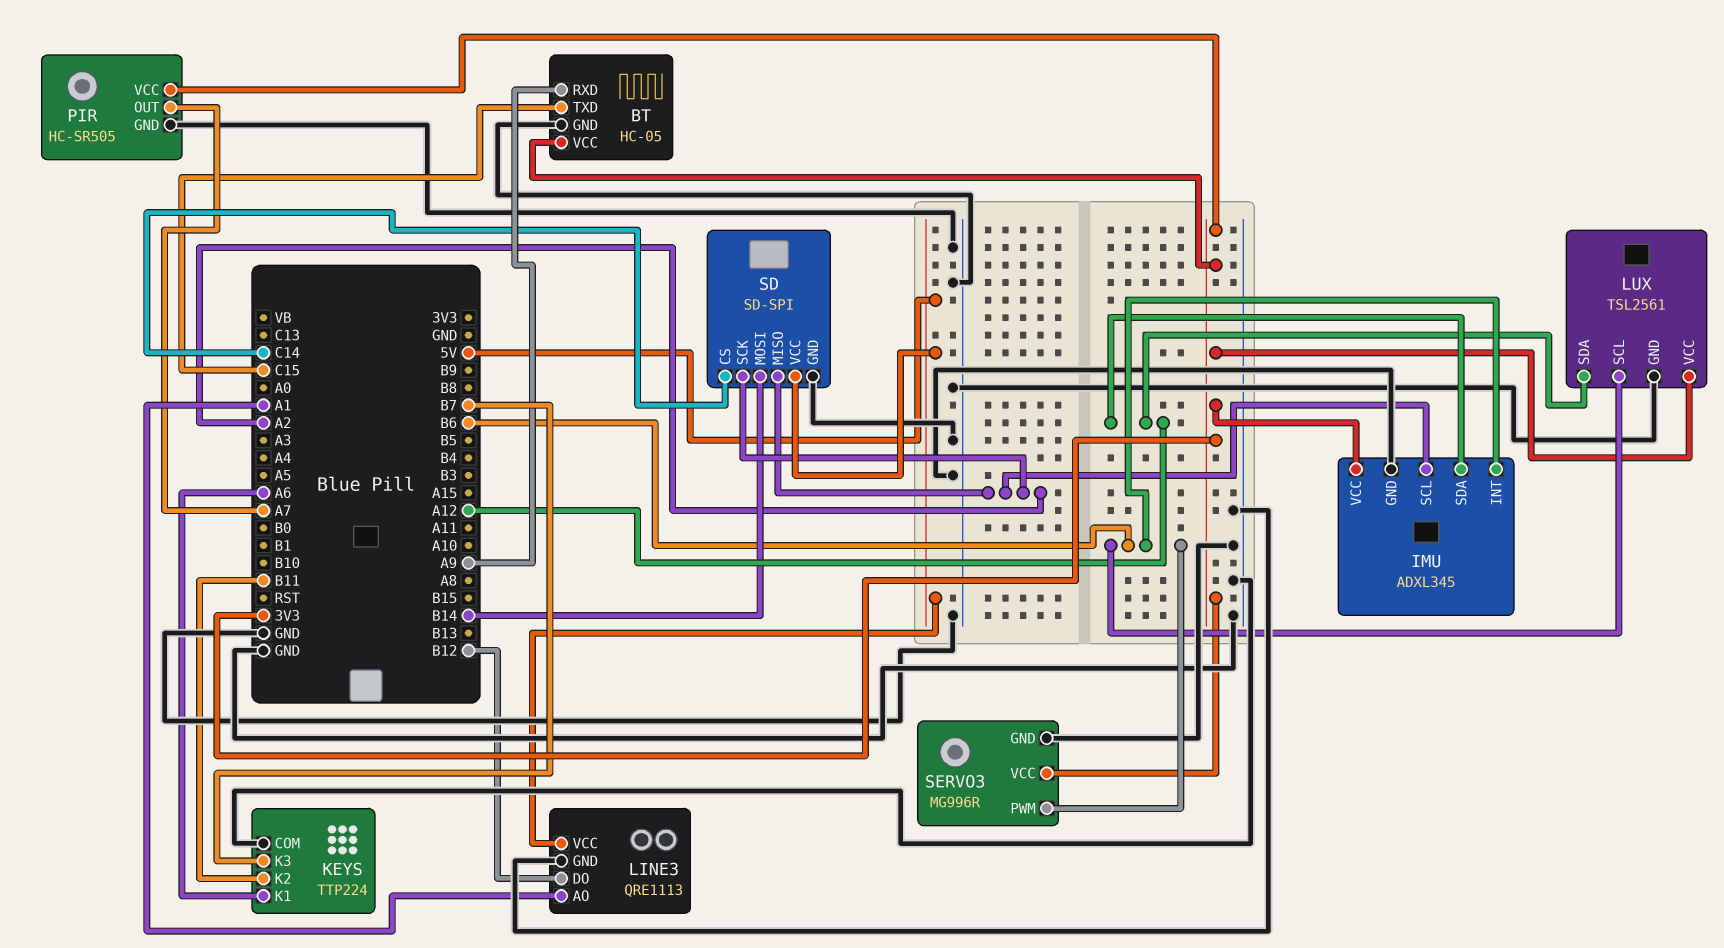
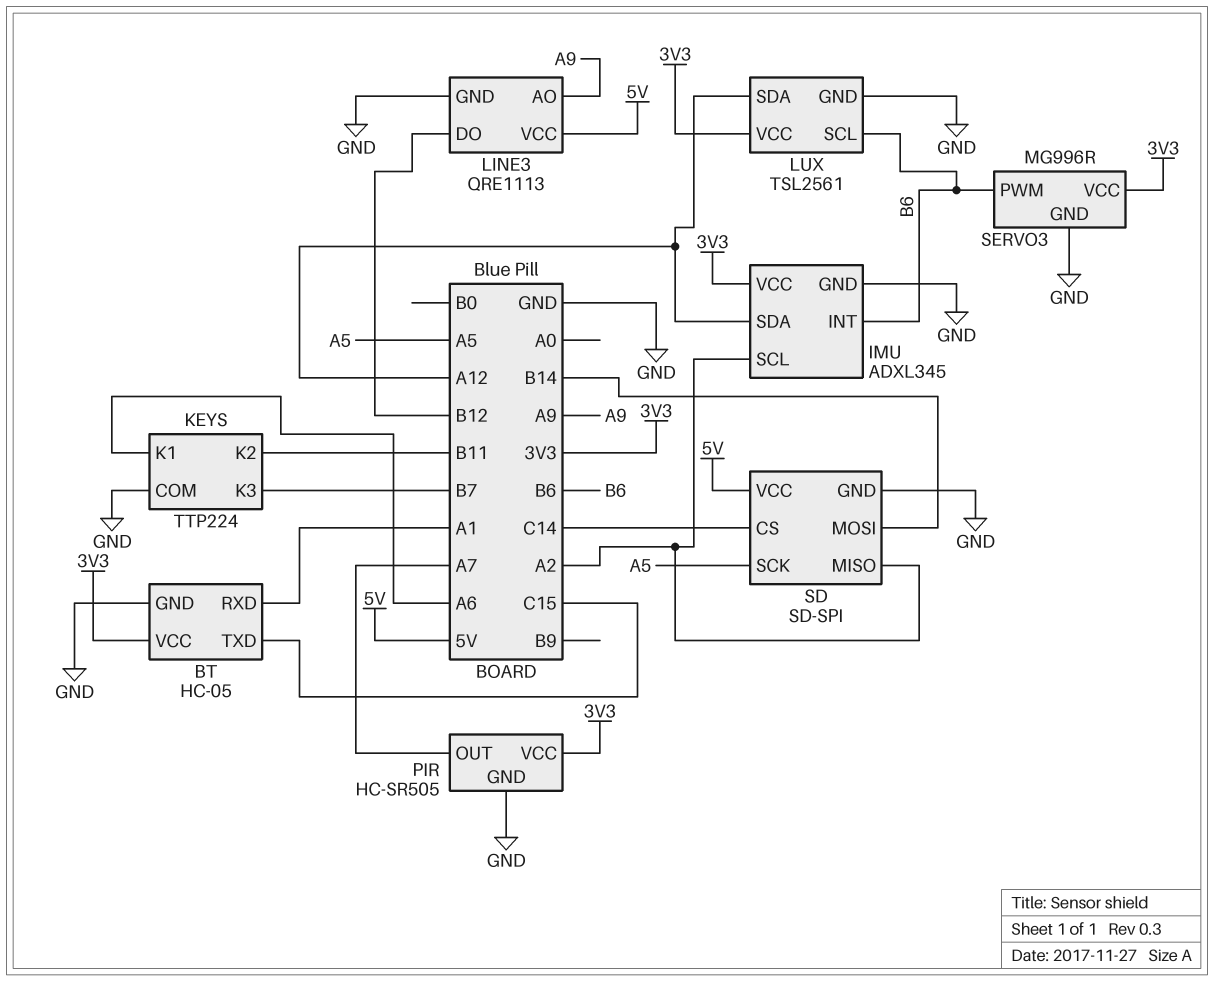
BT pin RXD: A9 -> A1
LINE3 pin AO: A1 -> A9
SD pin SCK: A2 -> A5

